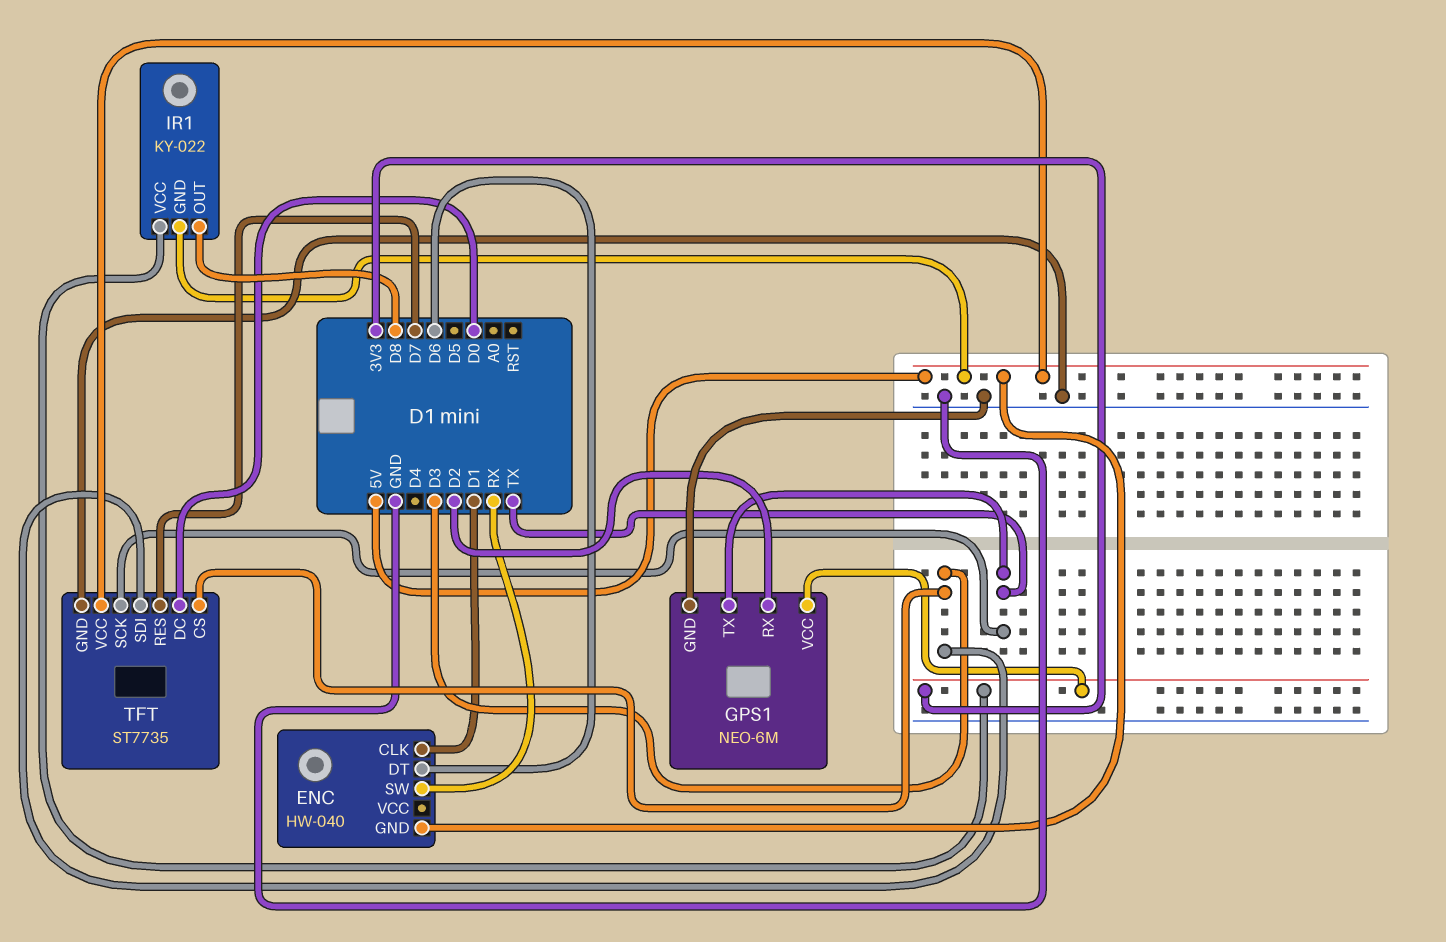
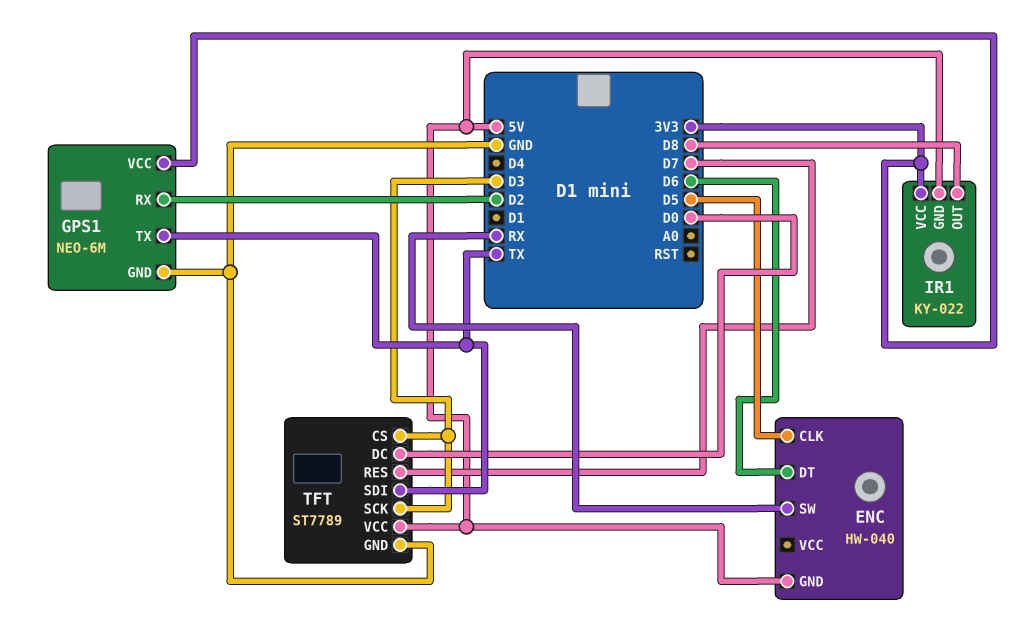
ENC pin CLK: D1 -> D5
TFT: ST7735 -> ST7789
TFT pin SCK: TX -> D3
TFT pin SDI: D3 -> TX

